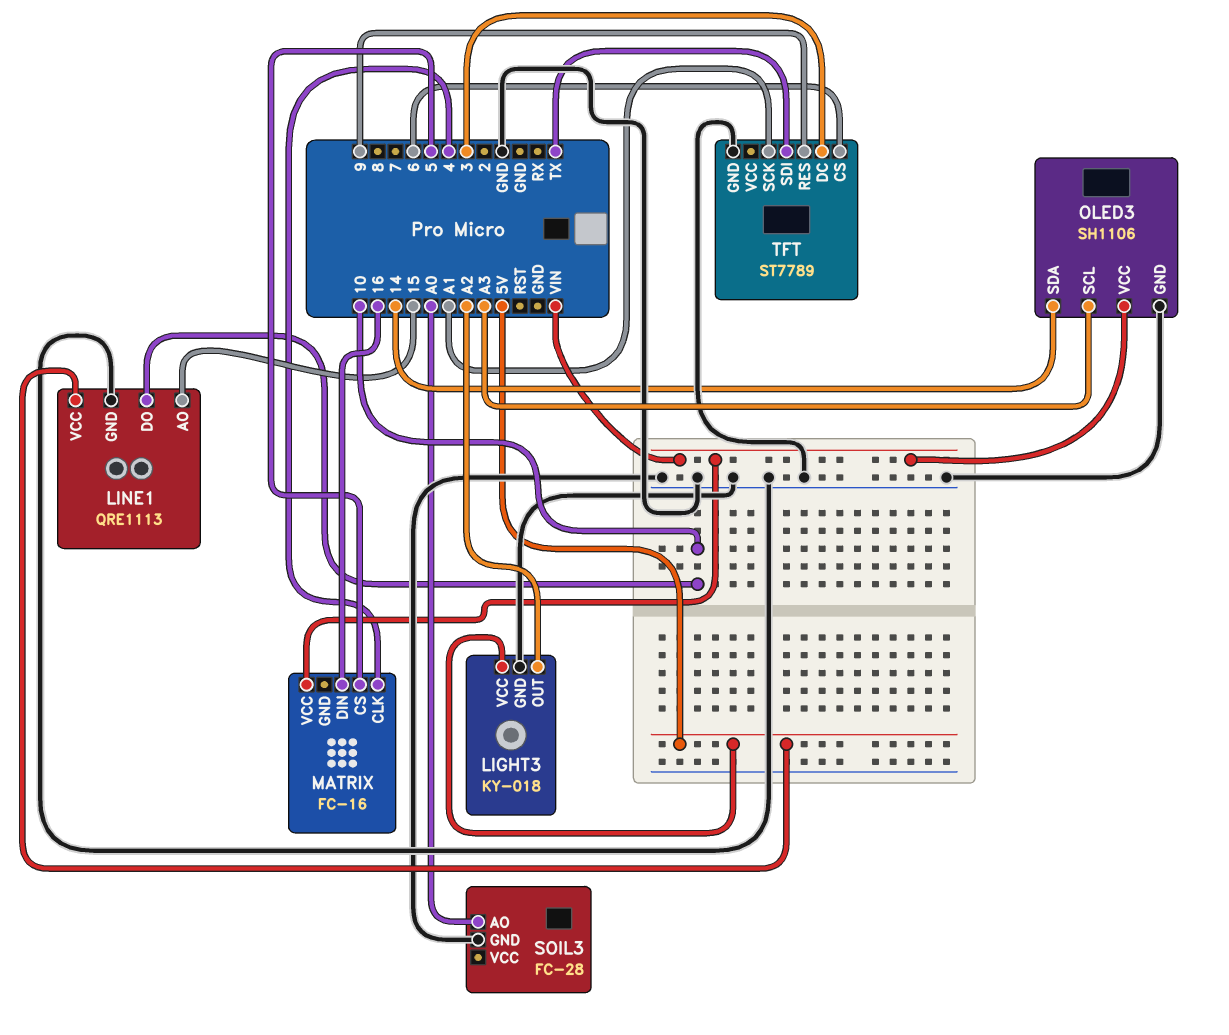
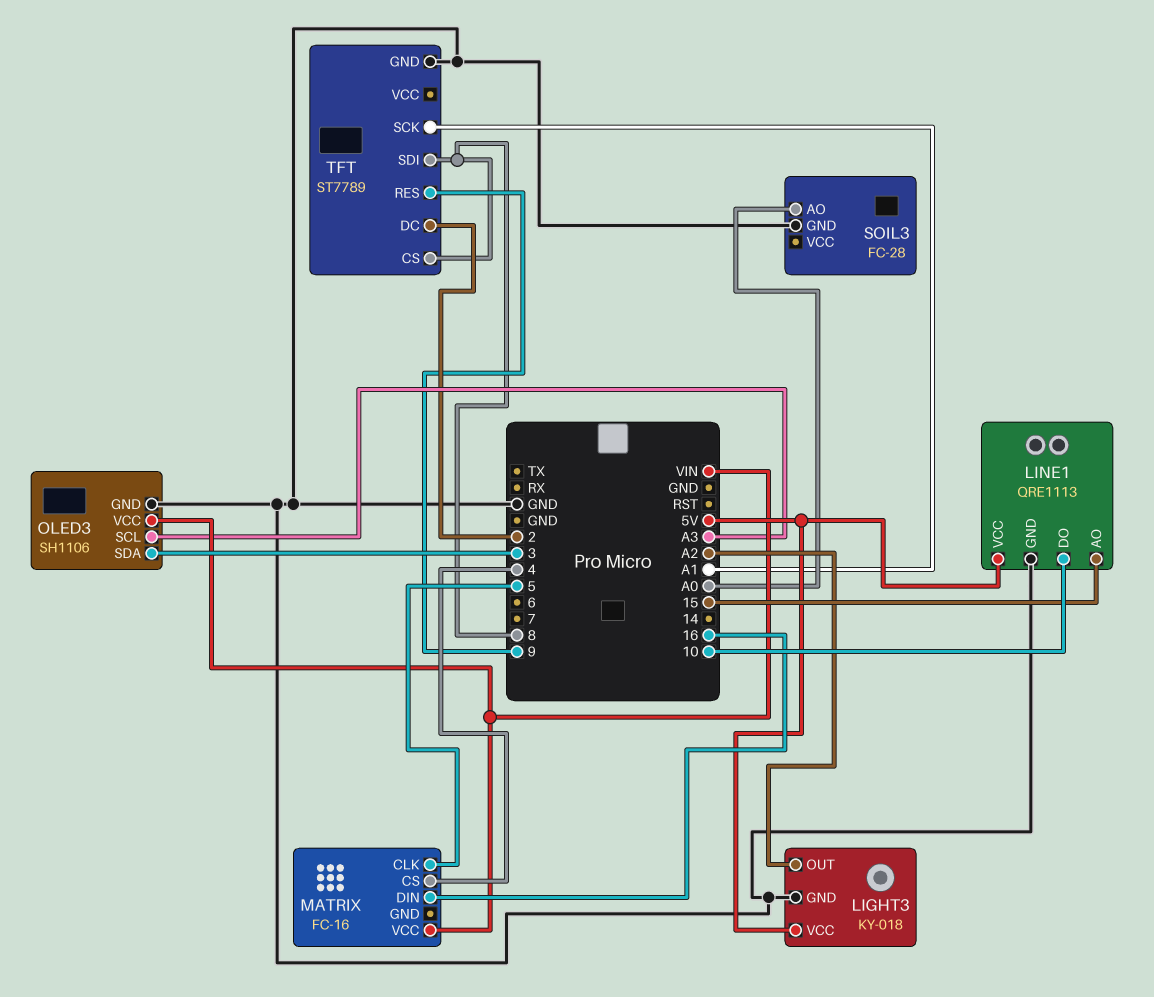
MATRIX pin CLK: 4 -> 5
MATRIX pin CS: 5 -> 4
OLED3 pin SDA: 14 -> 3
TFT pin CS: 6 -> 8
TFT pin DC: 3 -> 2
TFT pin SDI: TX -> 8

